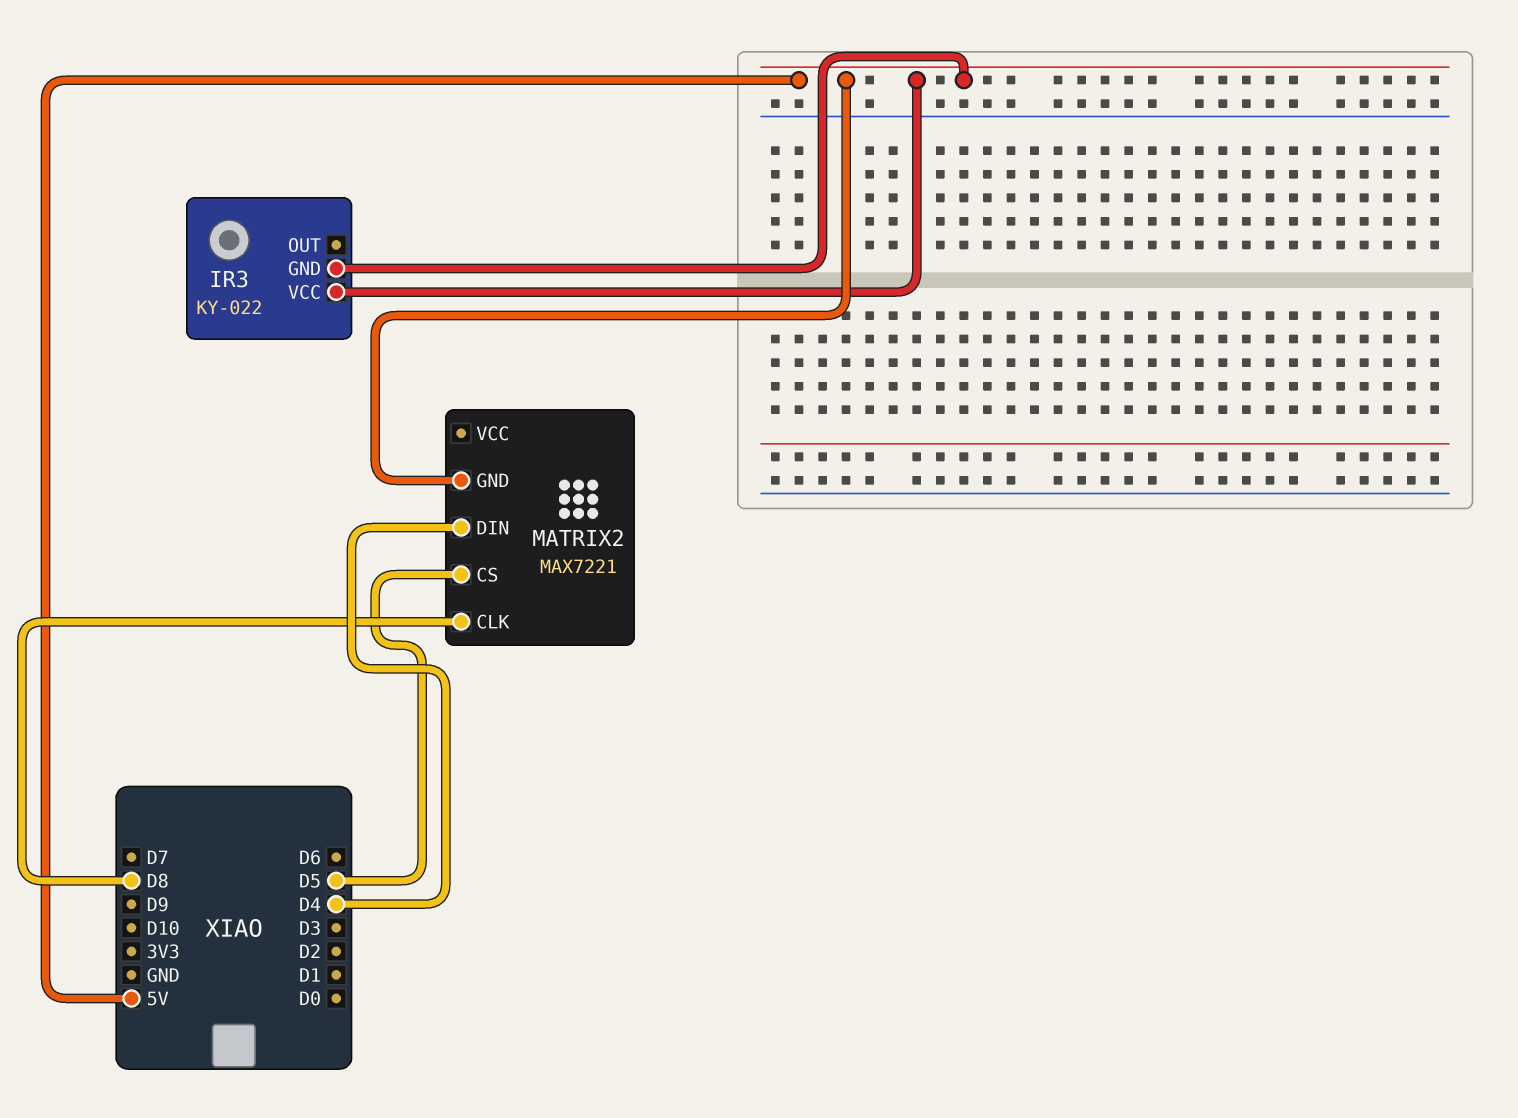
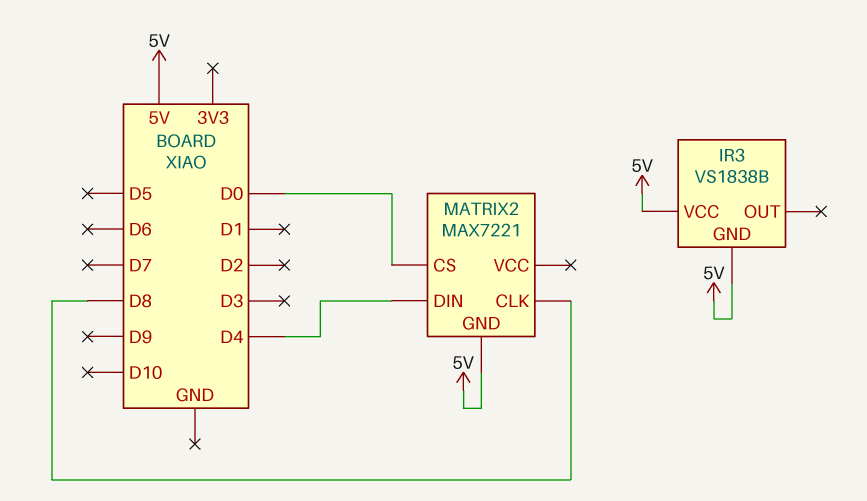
IR3: KY-022 -> VS1838B
MATRIX2 pin CS: D5 -> D0

